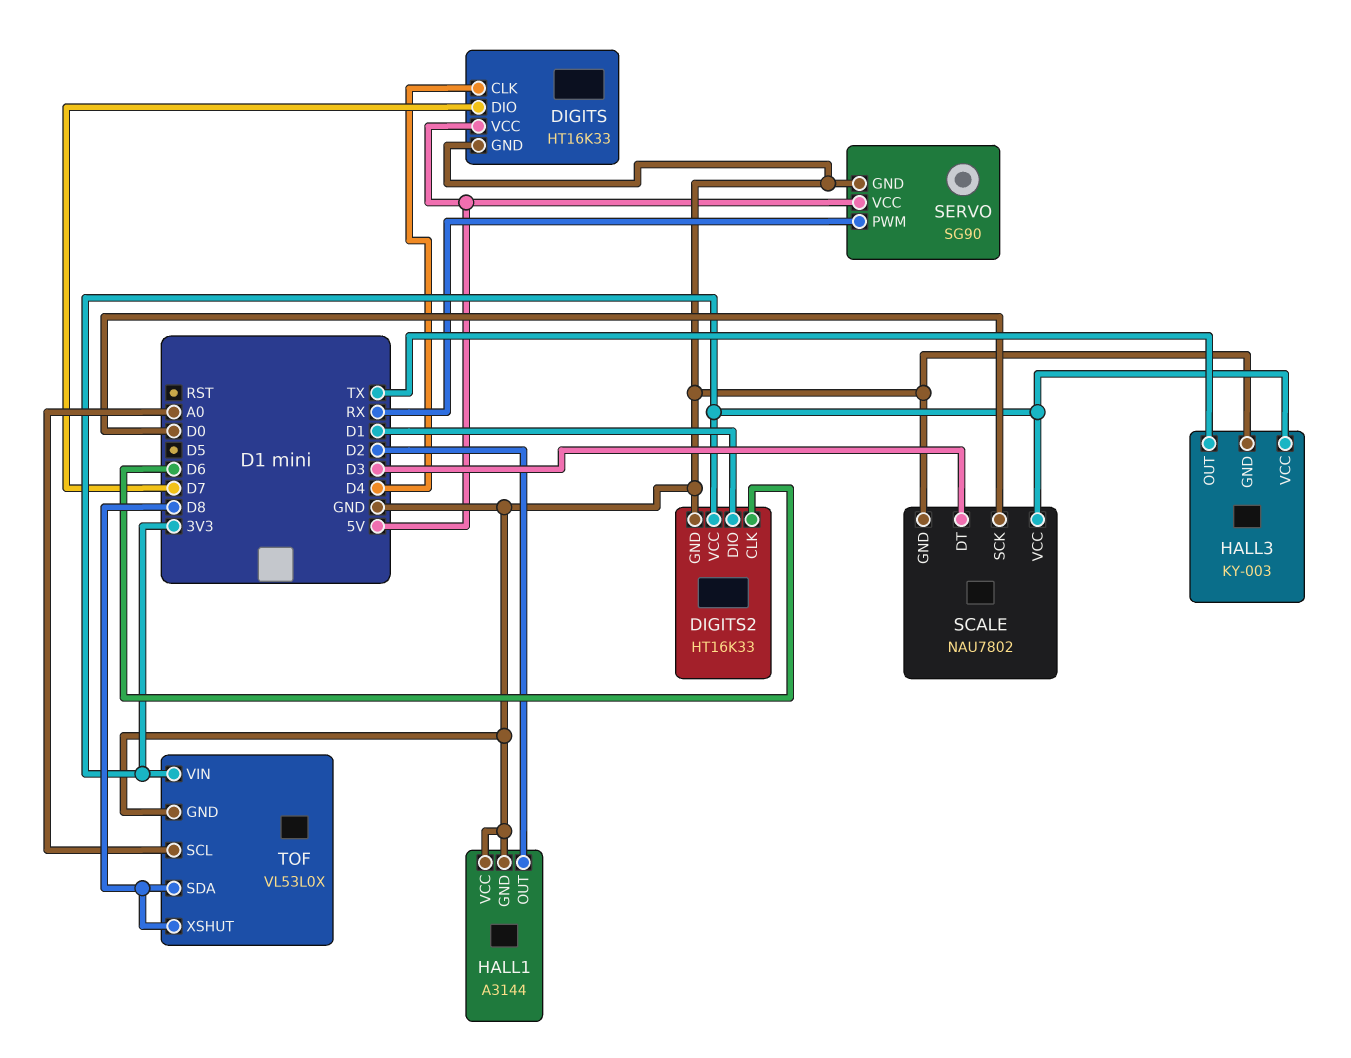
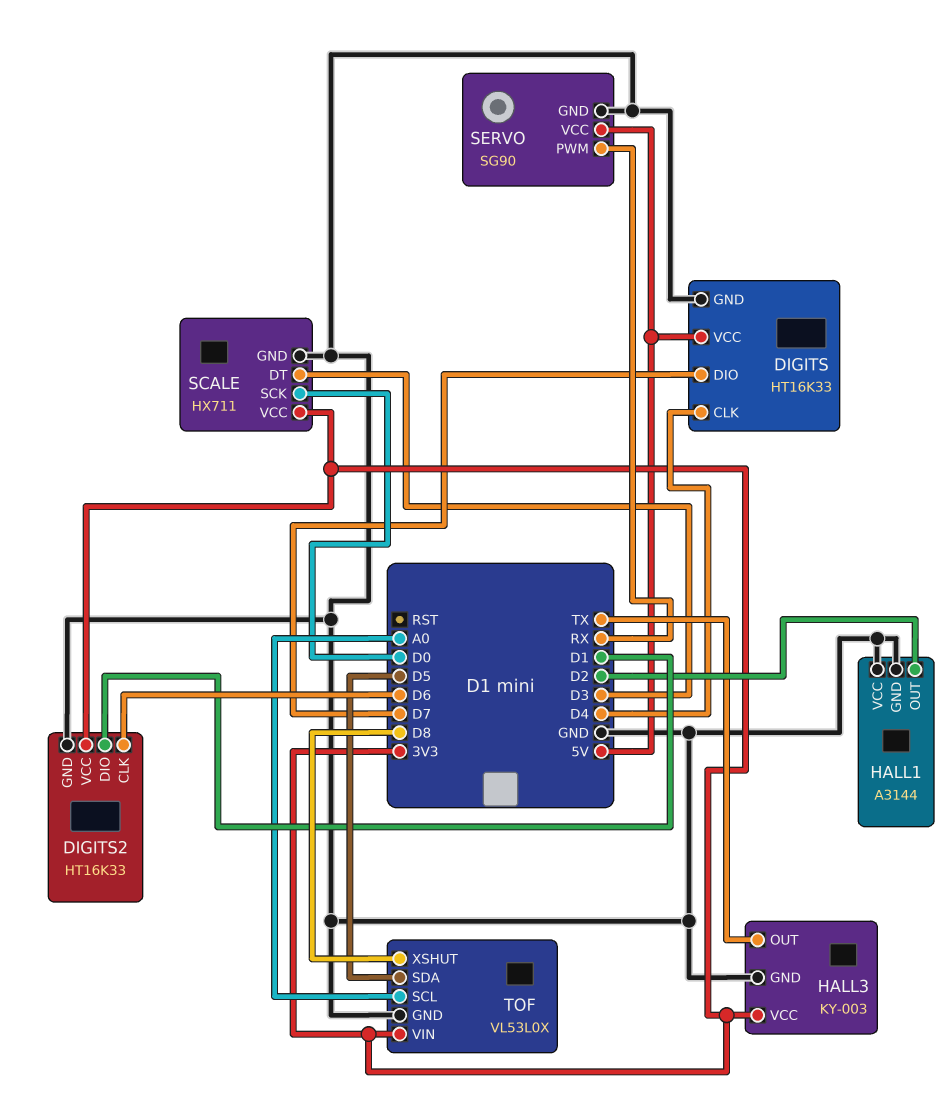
SCALE: NAU7802 -> HX711
TOF pin SDA: D8 -> D5

